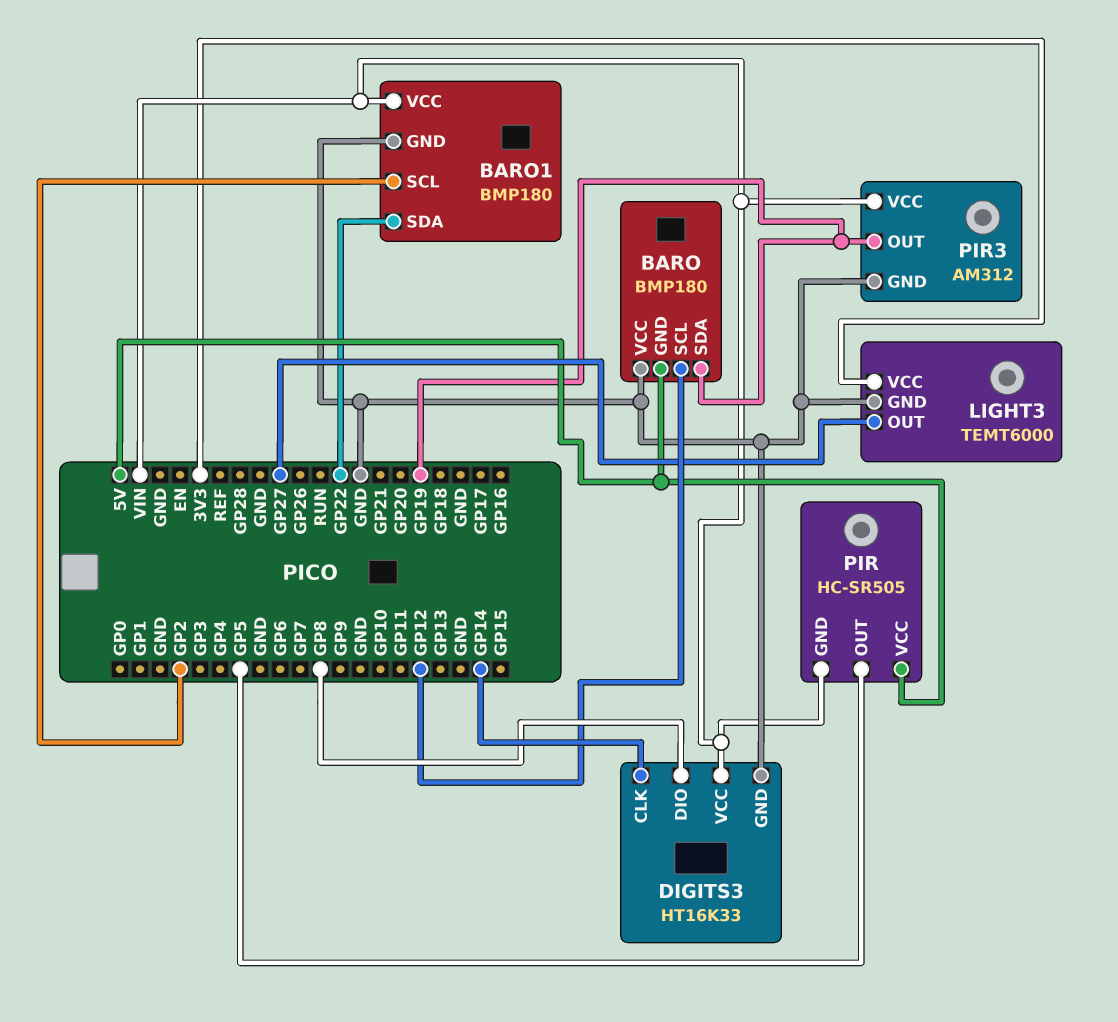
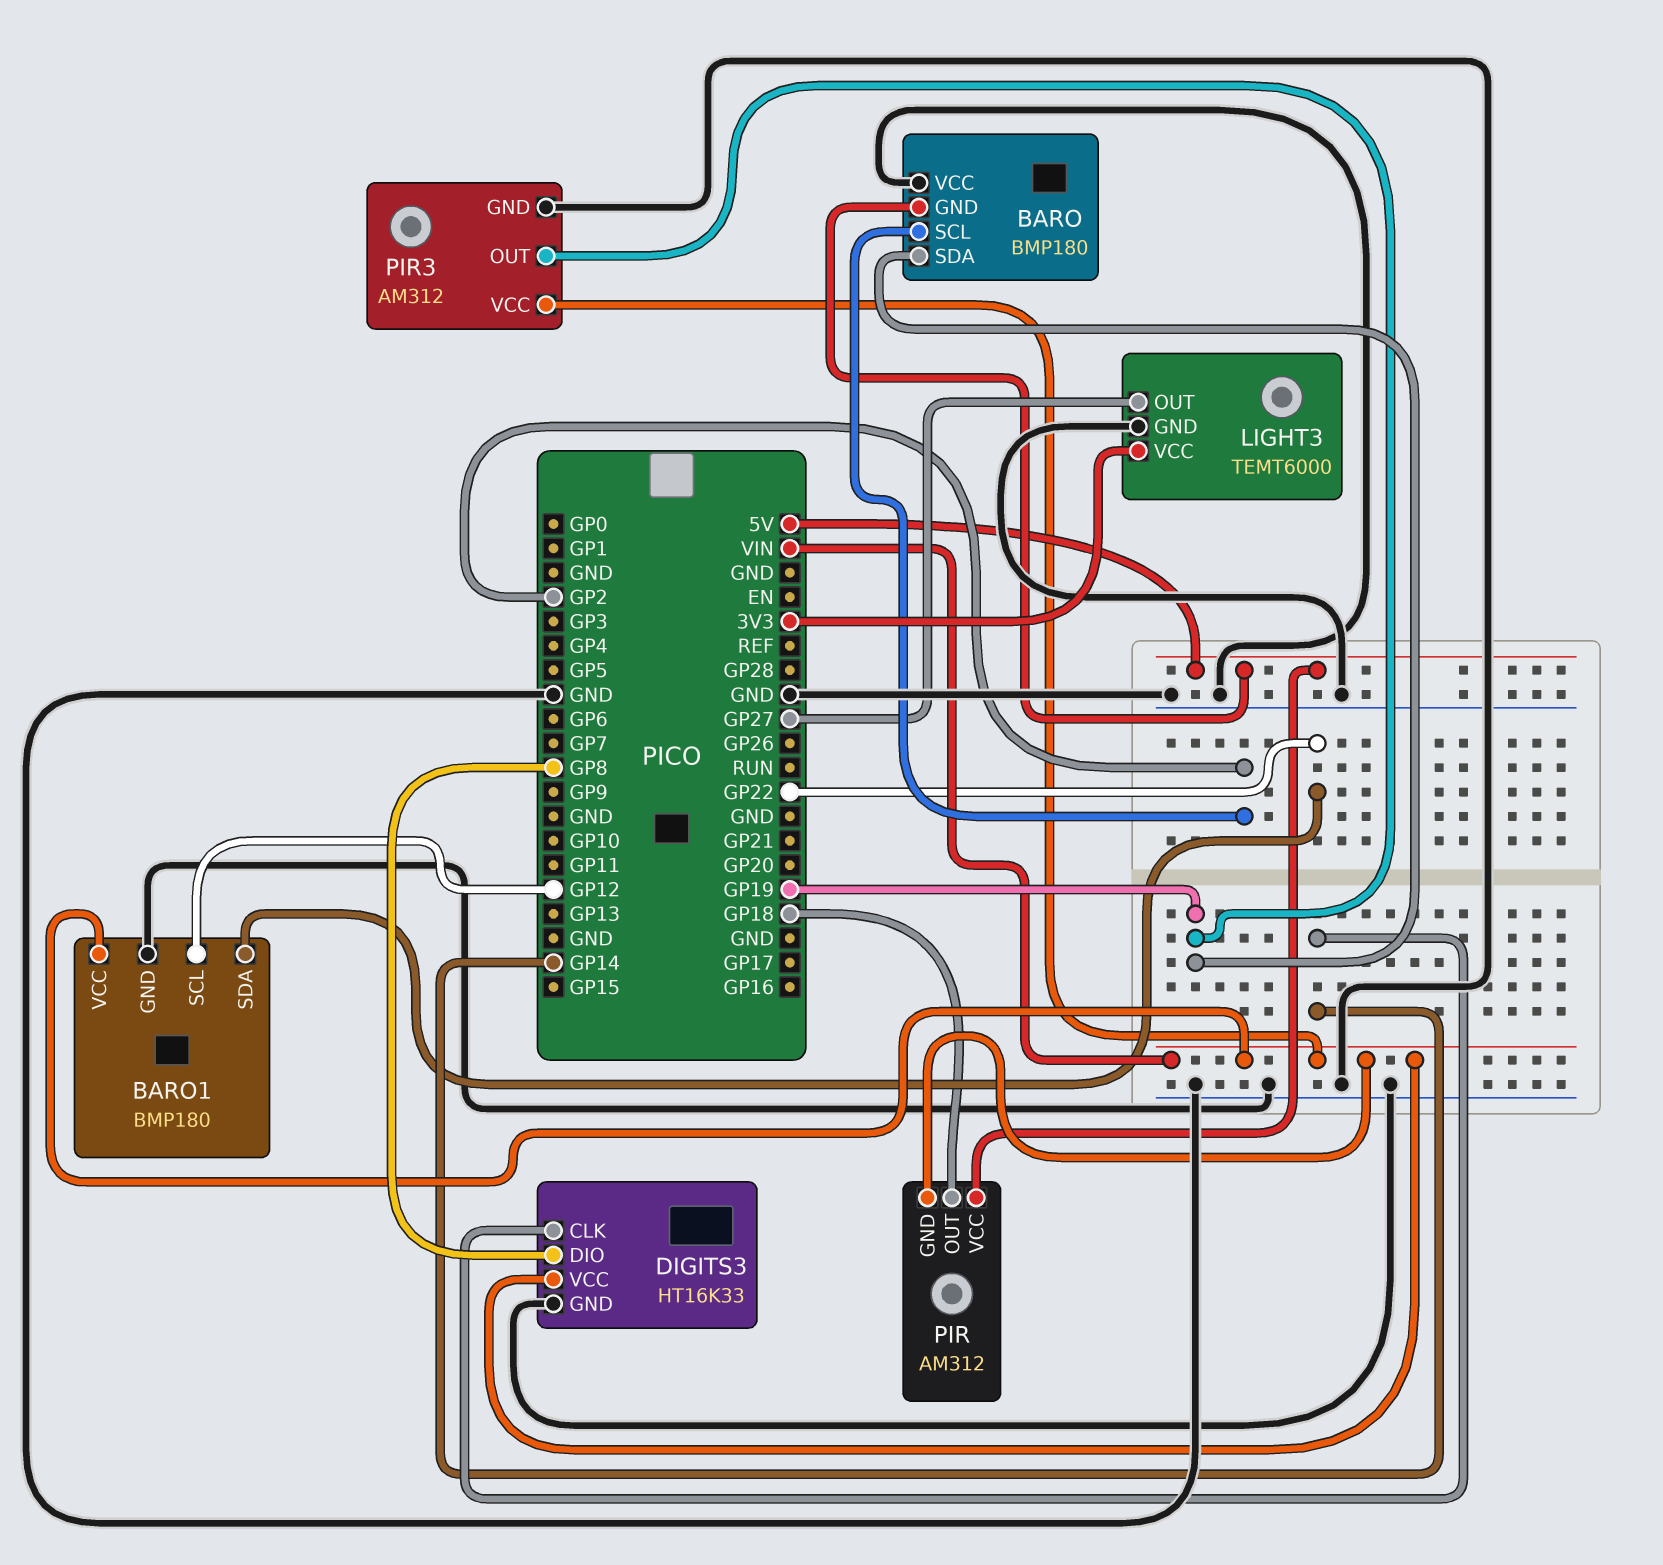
BARO pin SCL: GP12 -> GP2
BARO1 pin SCL: GP2 -> GP12
PIR: HC-SR505 -> AM312
PIR pin OUT: GP5 -> GP18

